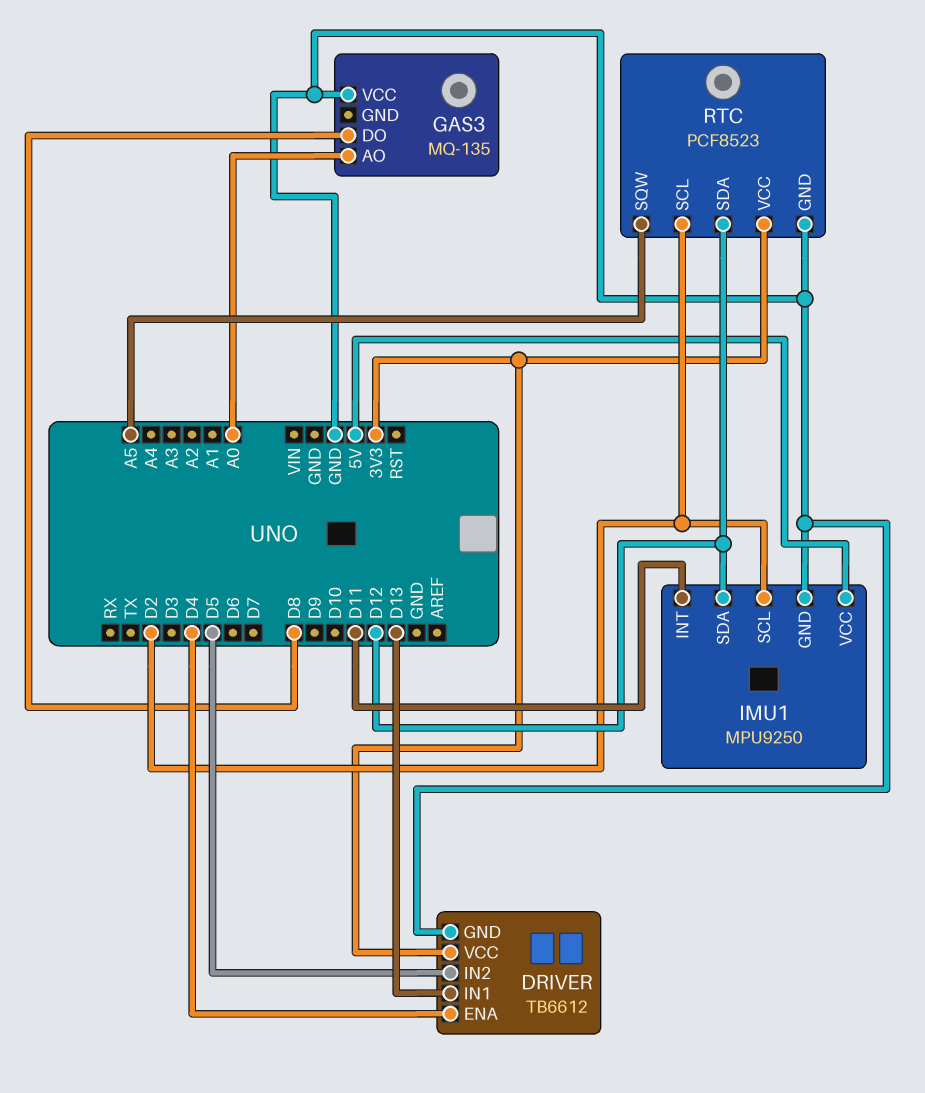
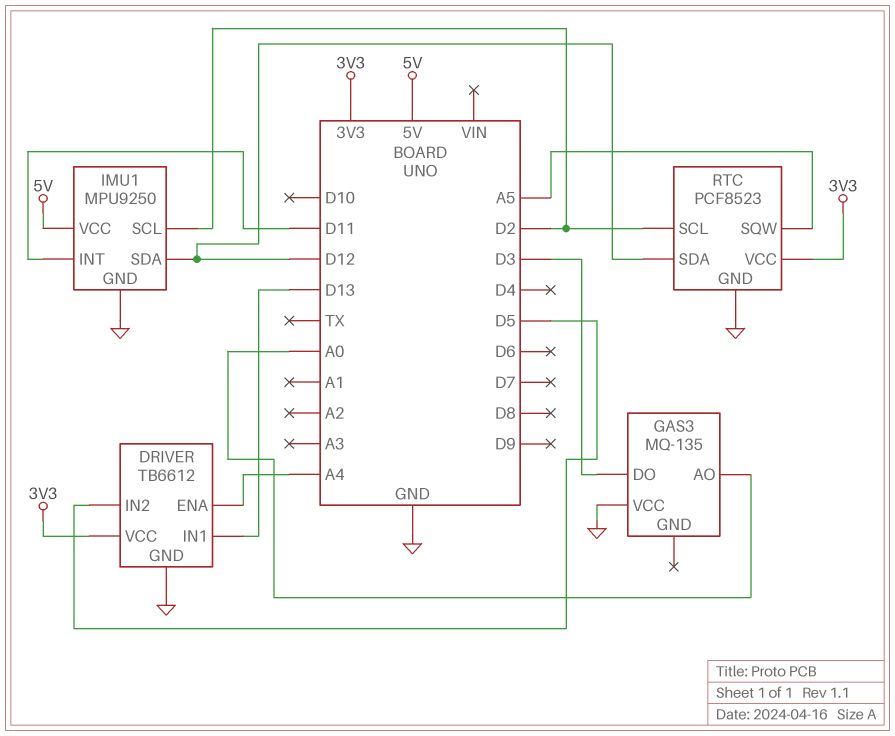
DRIVER pin ENA: D4 -> A4
GAS3 pin DO: D8 -> D3

